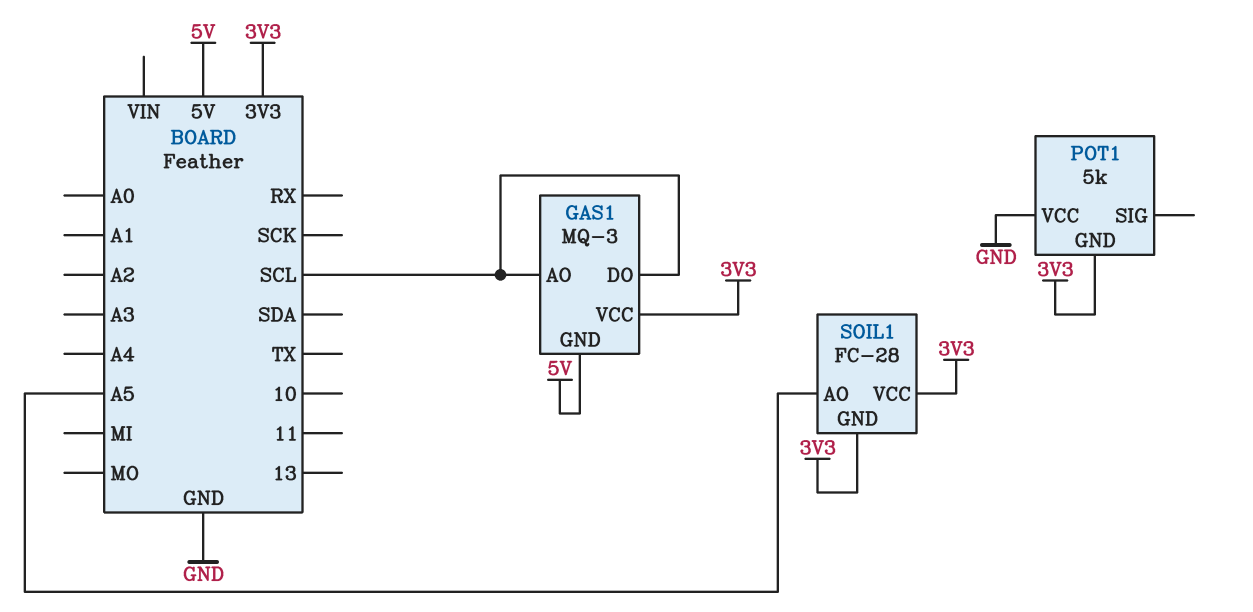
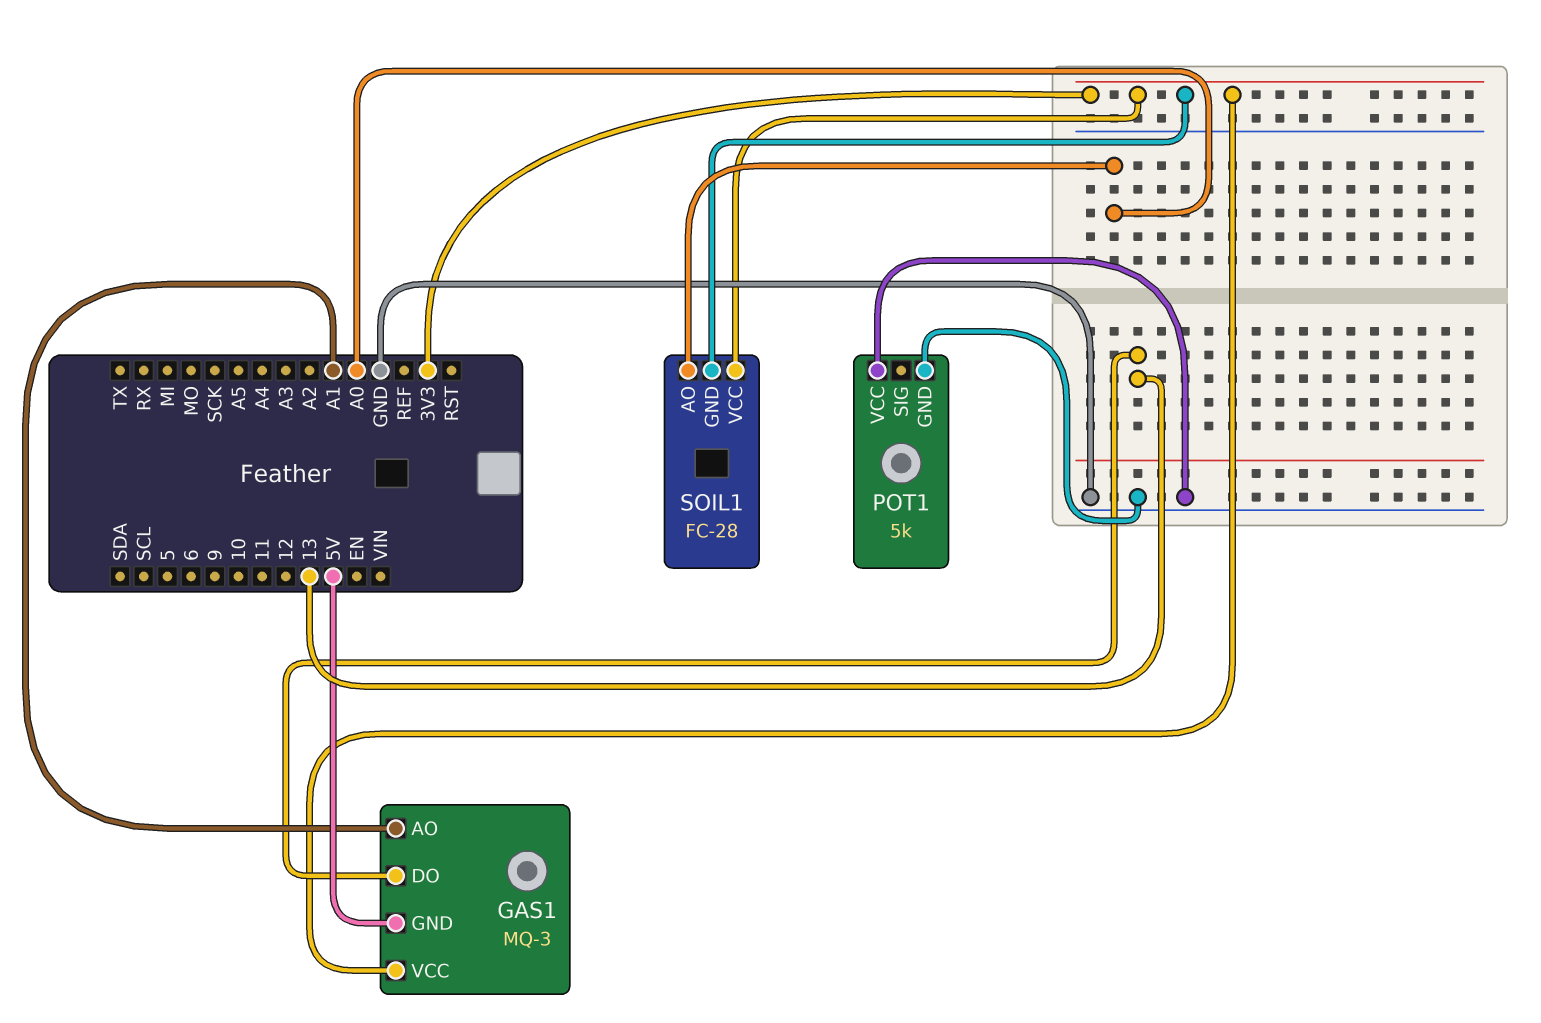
GAS1 pin AO: SCL -> A1
GAS1 pin DO: SCL -> 13
POT1 pin GND: 3V3 -> GND
SOIL1 pin AO: A5 -> A0

